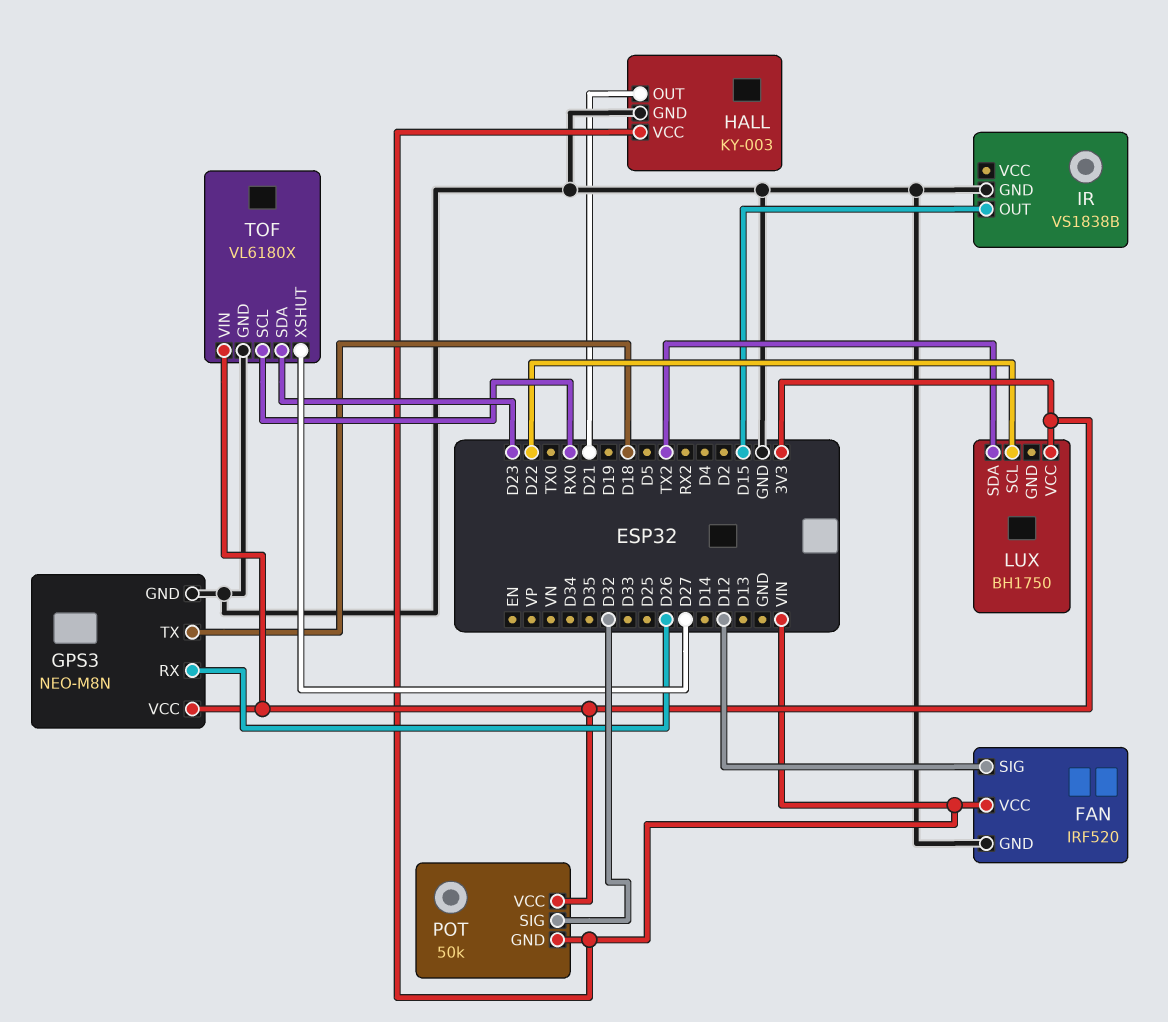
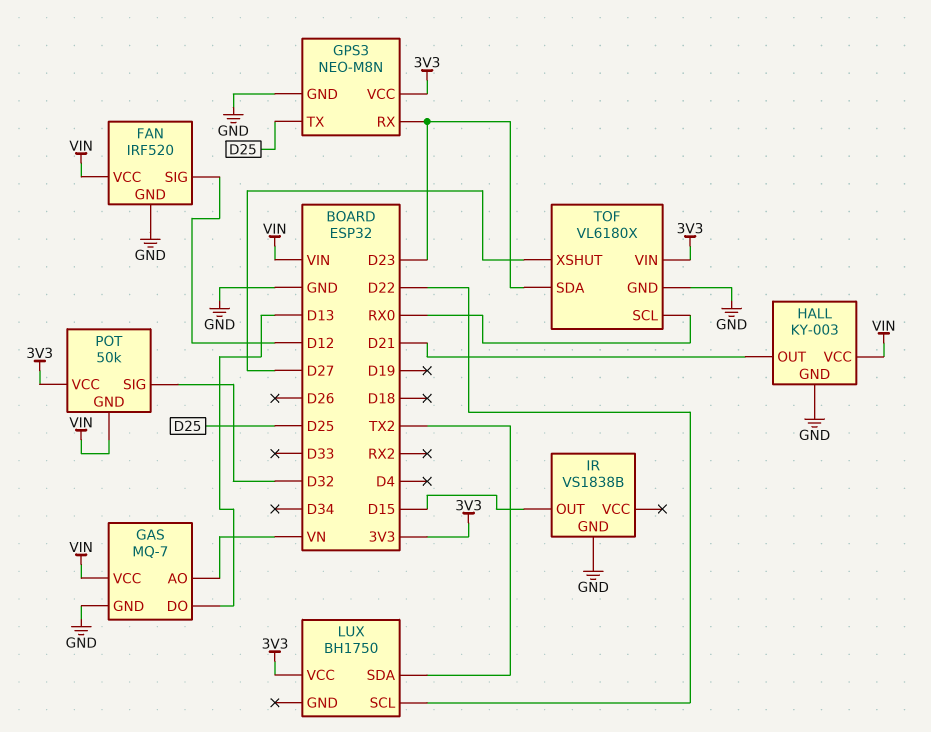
GAS: none -> MQ-7
GAS pin AO: none -> VN
GAS pin DO: none -> D13
GAS pin GND: none -> GND
GAS pin VCC: none -> VIN
GPS3 pin RX: D26 -> D23
GPS3 pin TX: D18 -> D25

